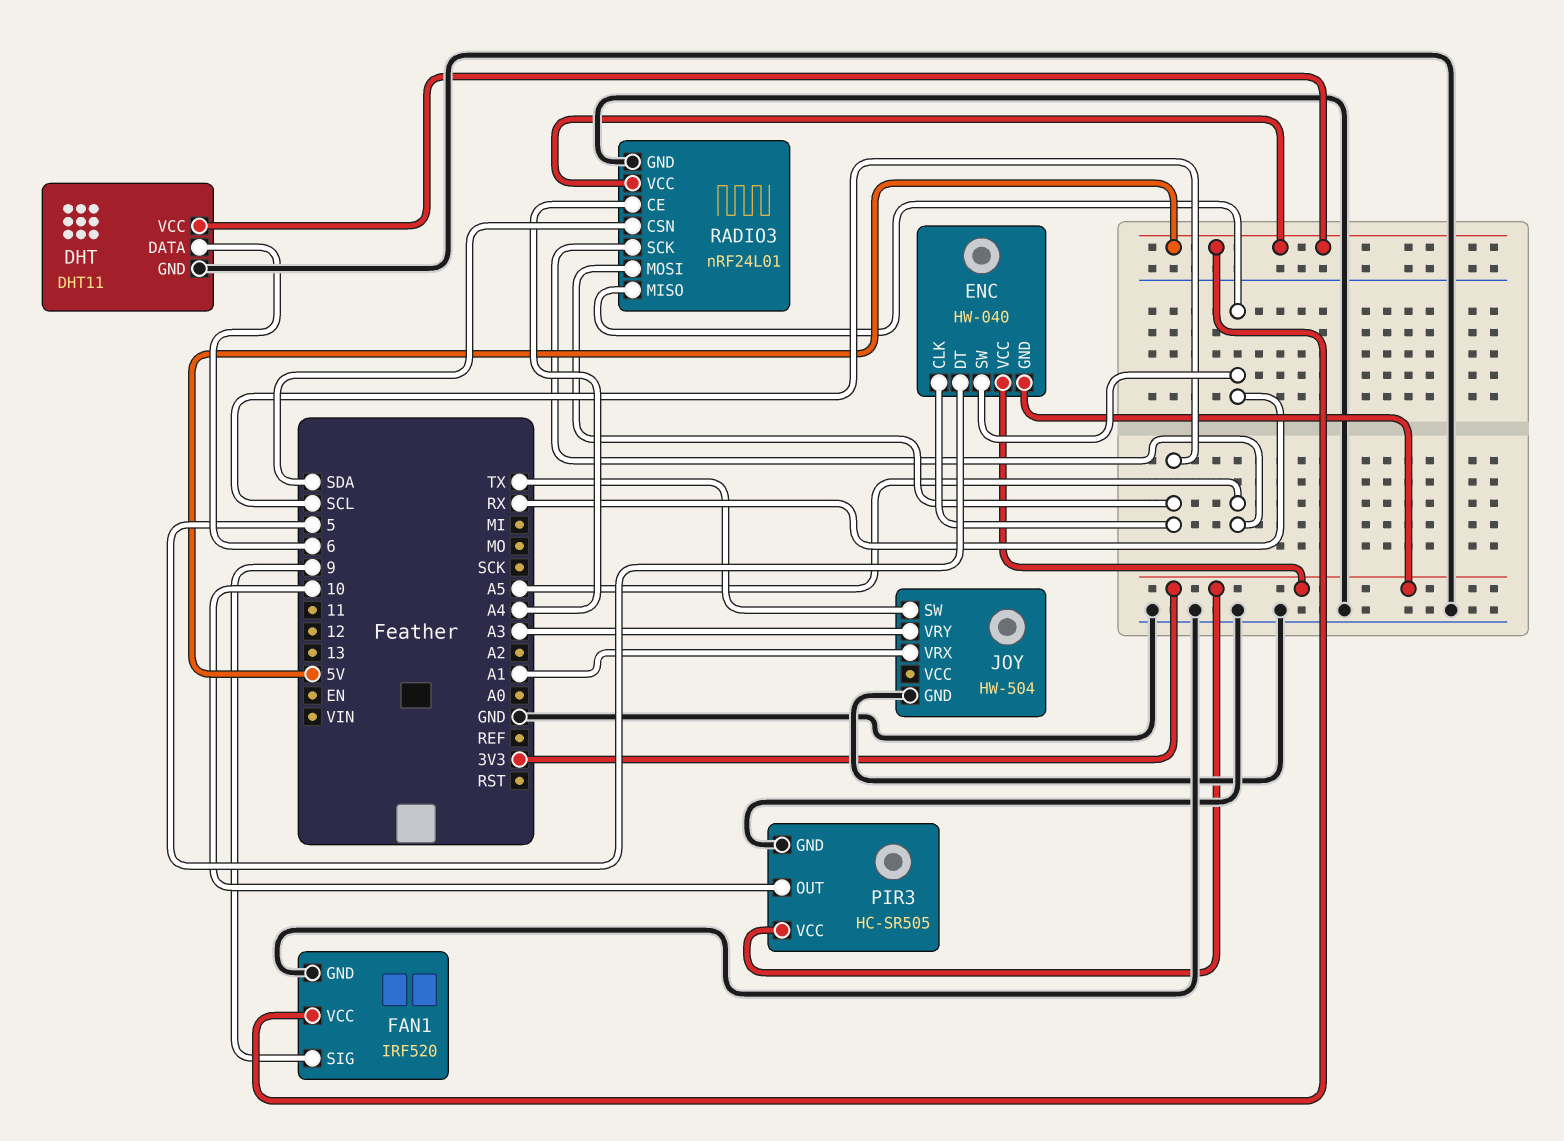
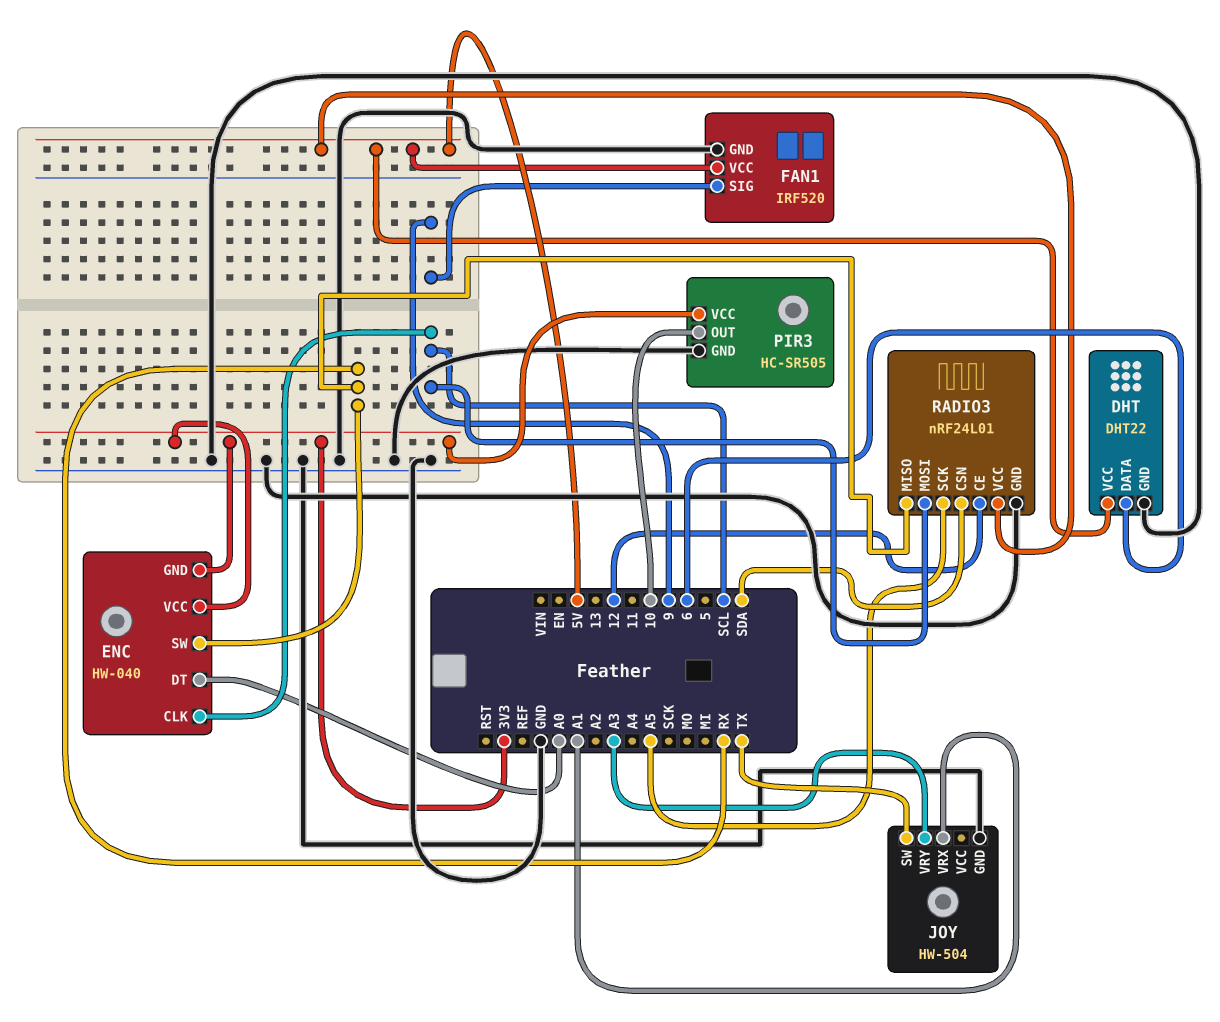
DHT: DHT11 -> DHT22
ENC pin DT: 5 -> A0
RADIO3 pin CE: A4 -> 12

